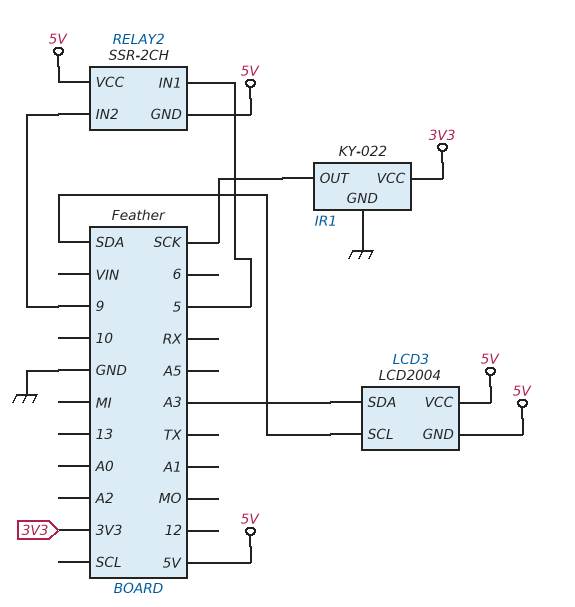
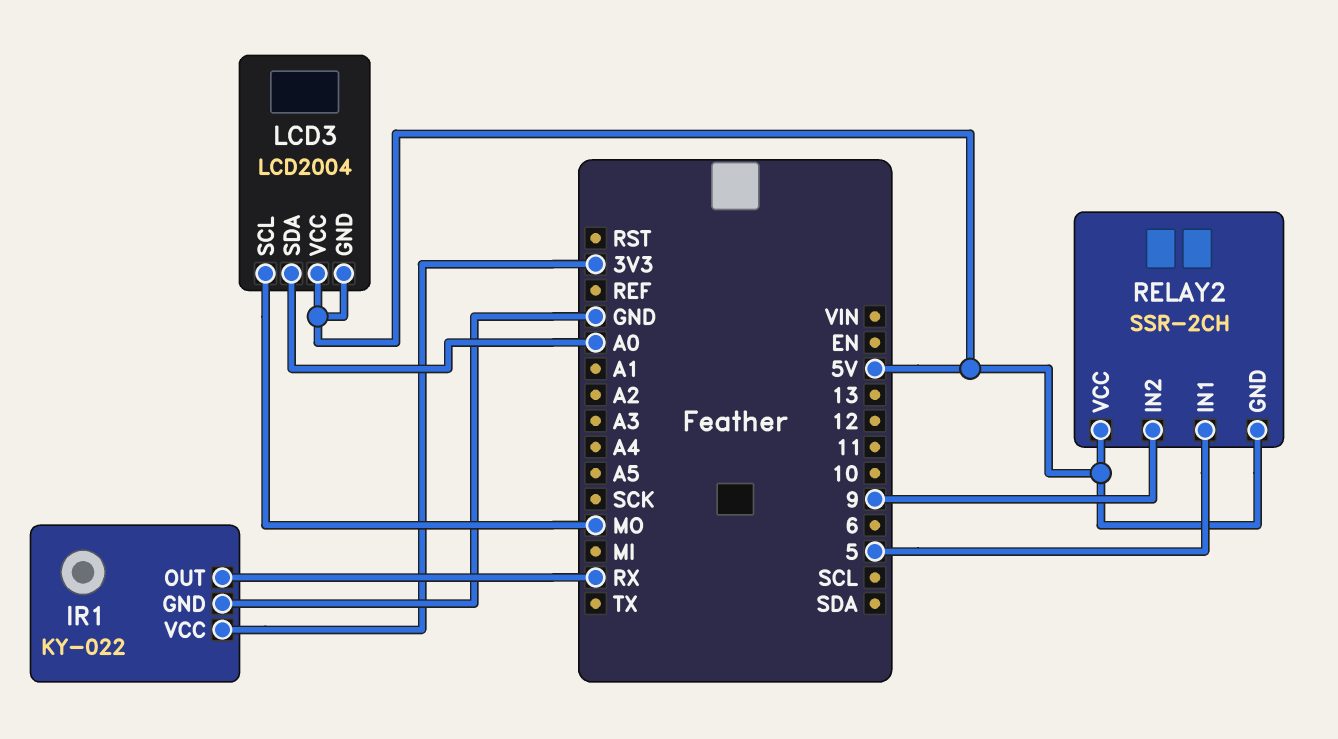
IR1 pin OUT: SCK -> RX
LCD3 pin SCL: SDA -> MO
LCD3 pin SDA: A3 -> A0

